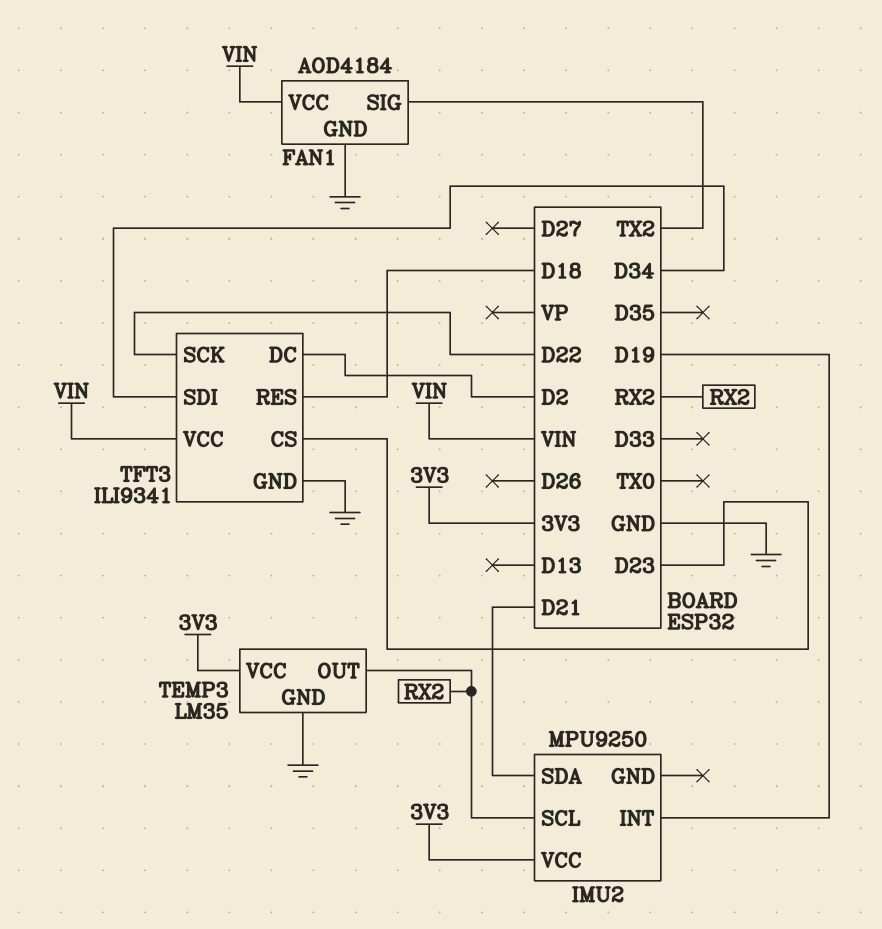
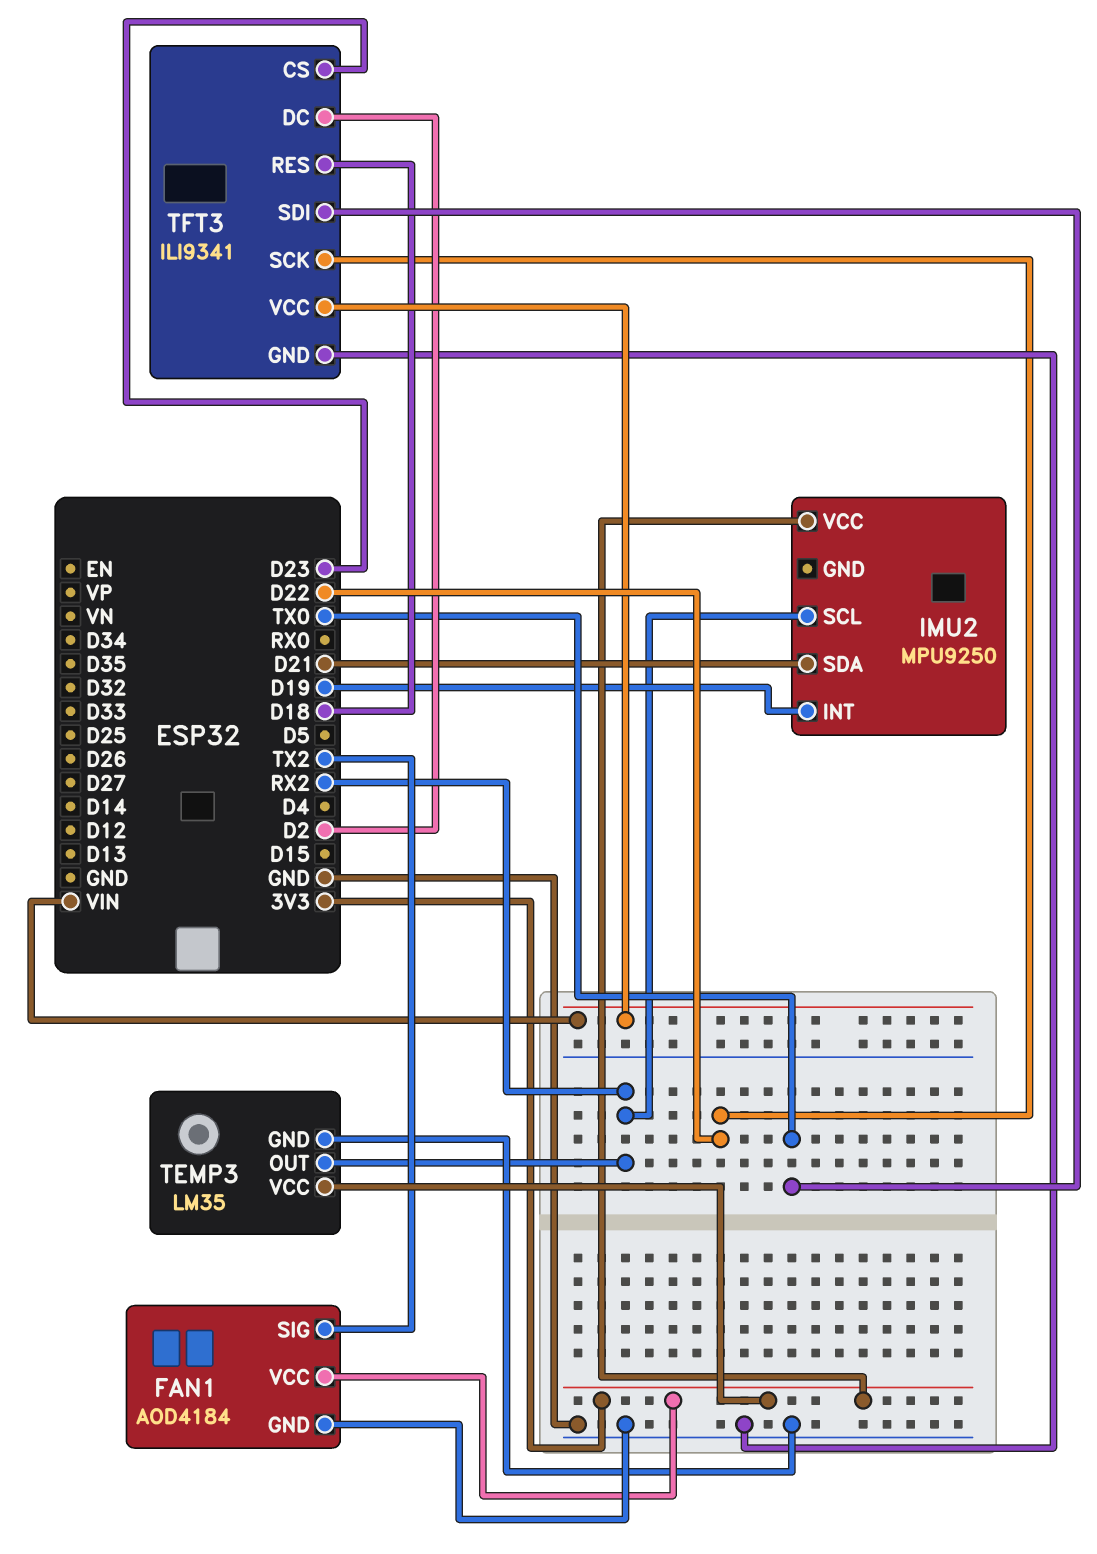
FAN1 pin VCC: VIN -> 3V3
TFT3 pin SDI: D34 -> TX0

